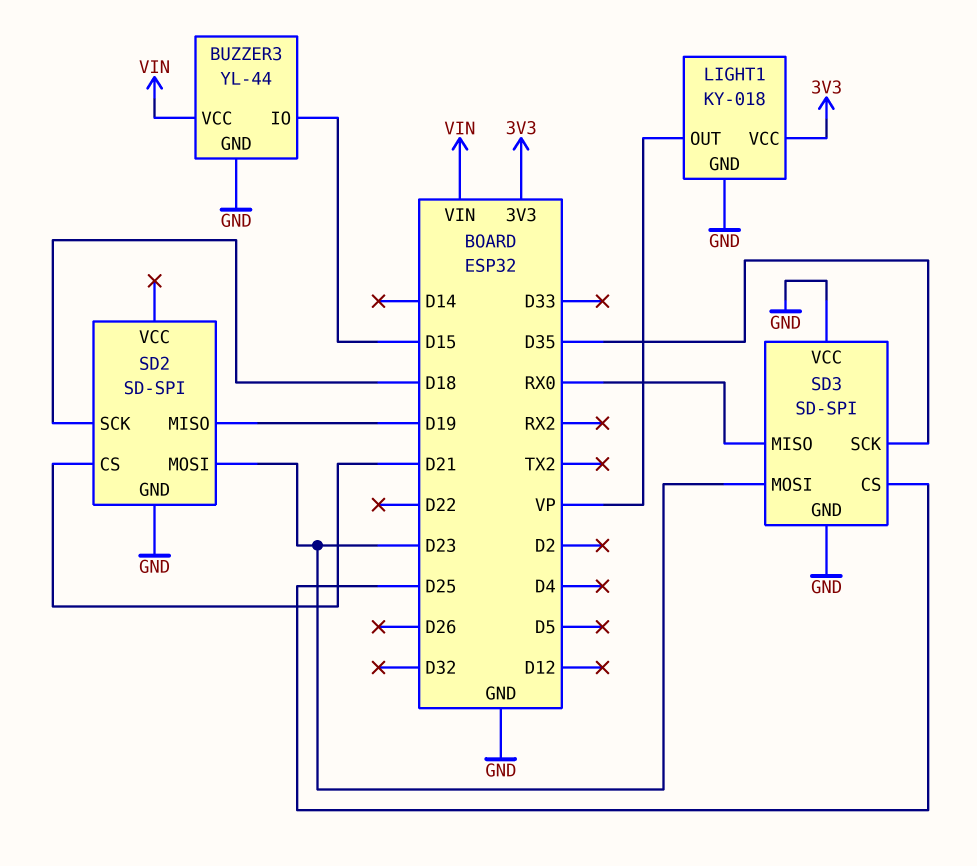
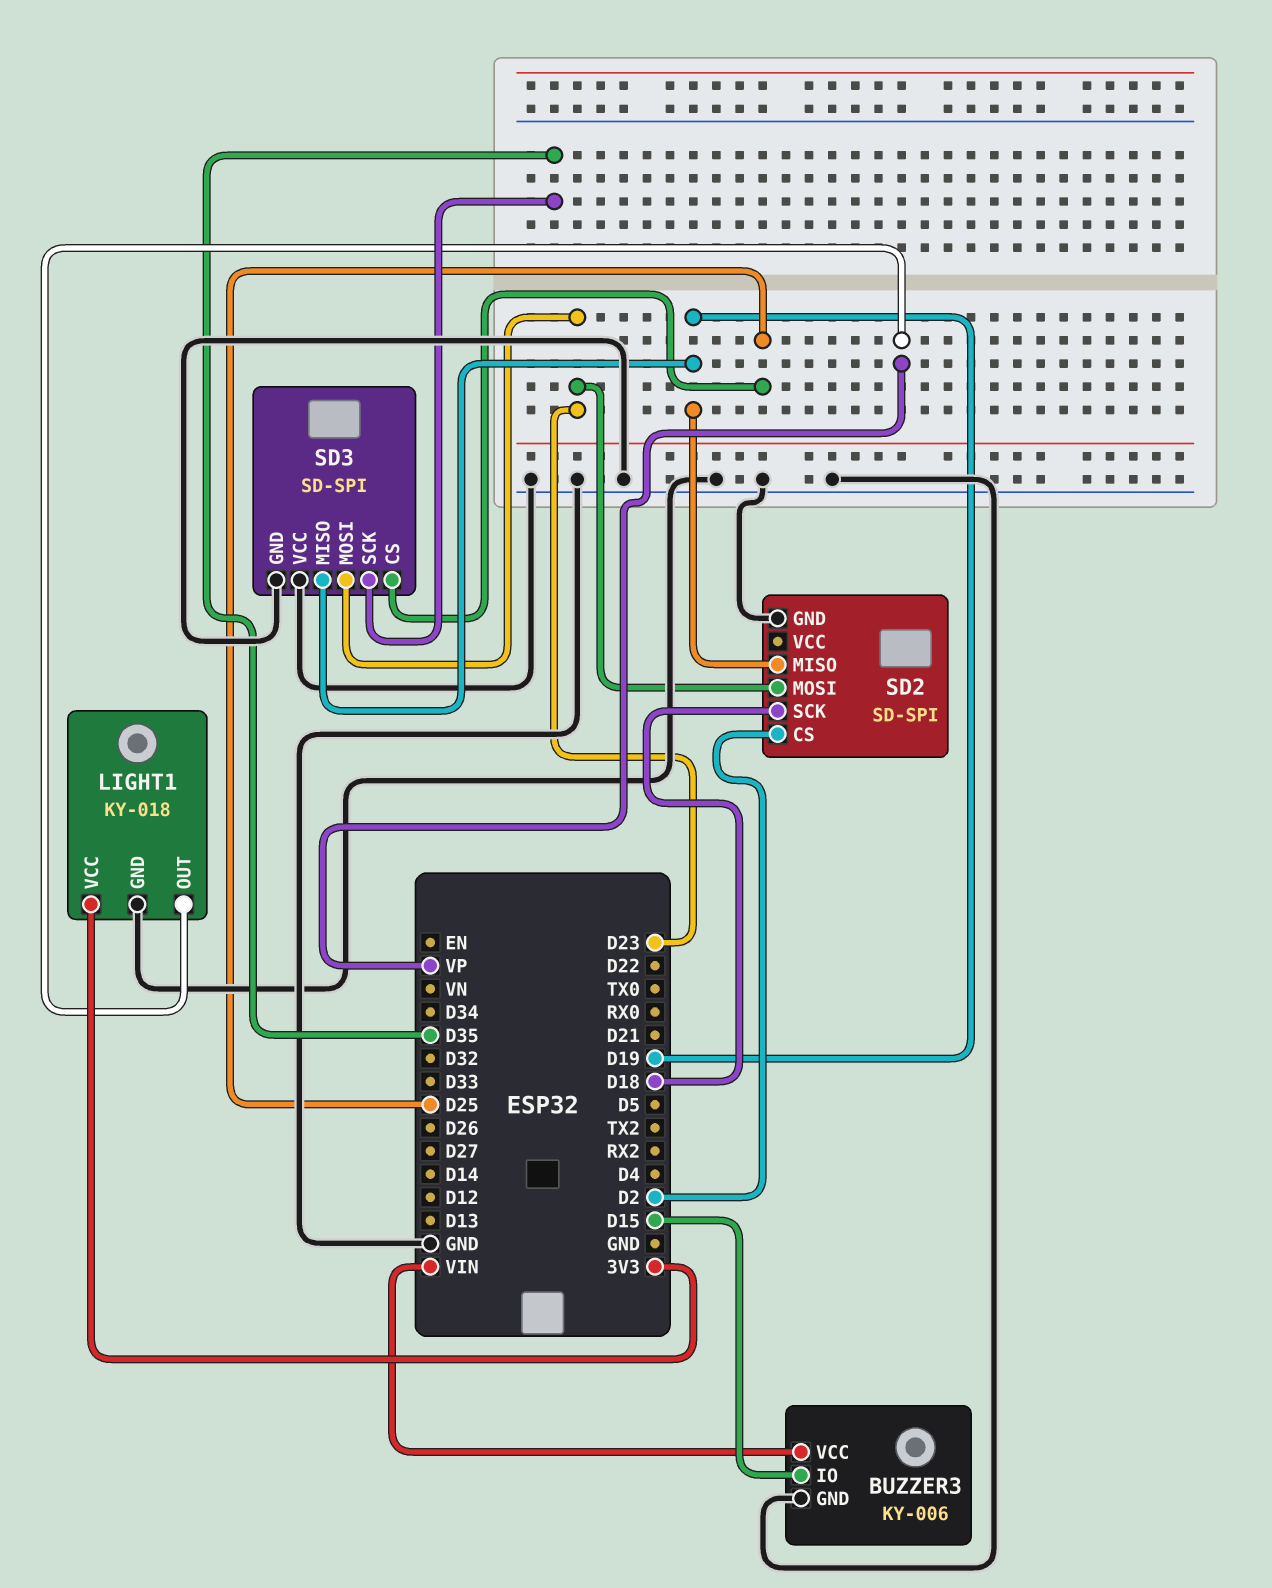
BUZZER3: YL-44 -> KY-006
SD2 pin CS: D21 -> D2
SD3 pin MISO: RX0 -> D19

